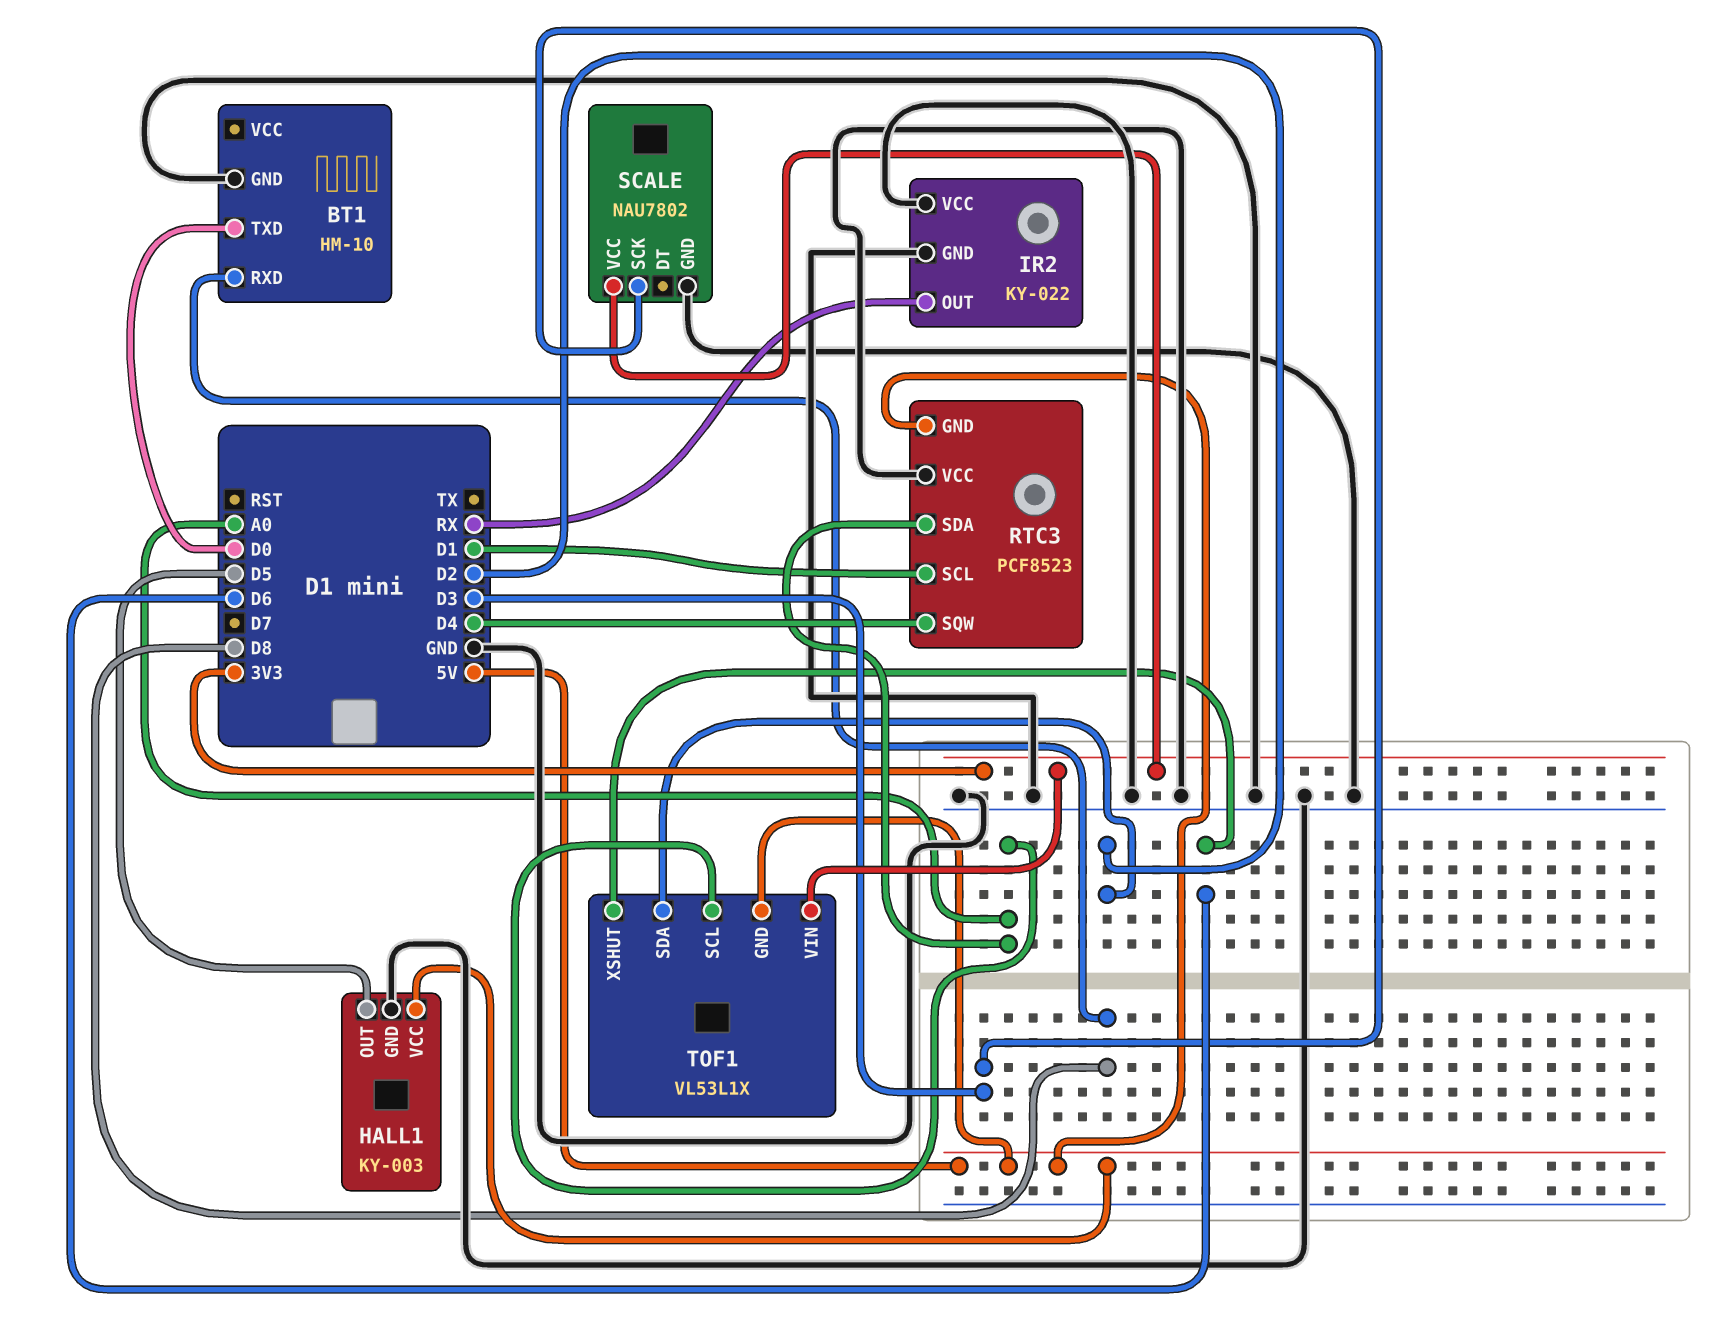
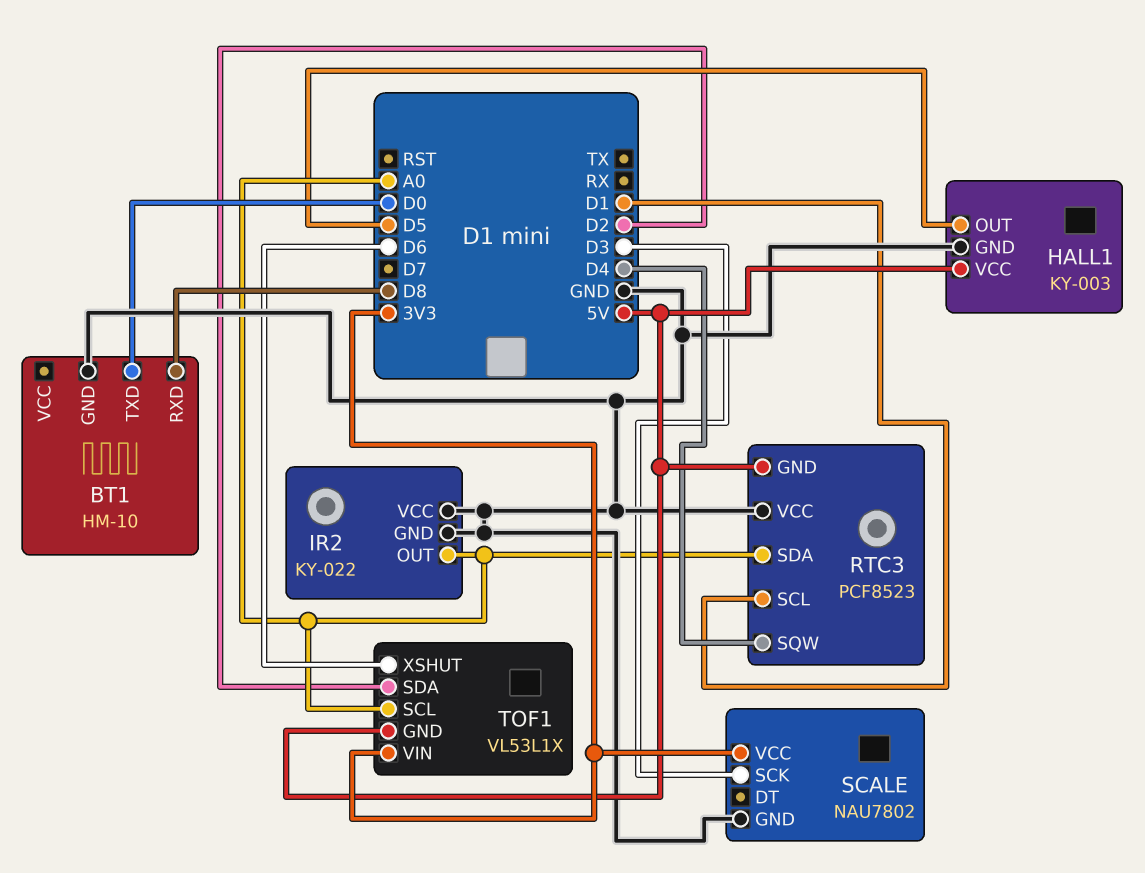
IR2 pin OUT: RX -> A0

